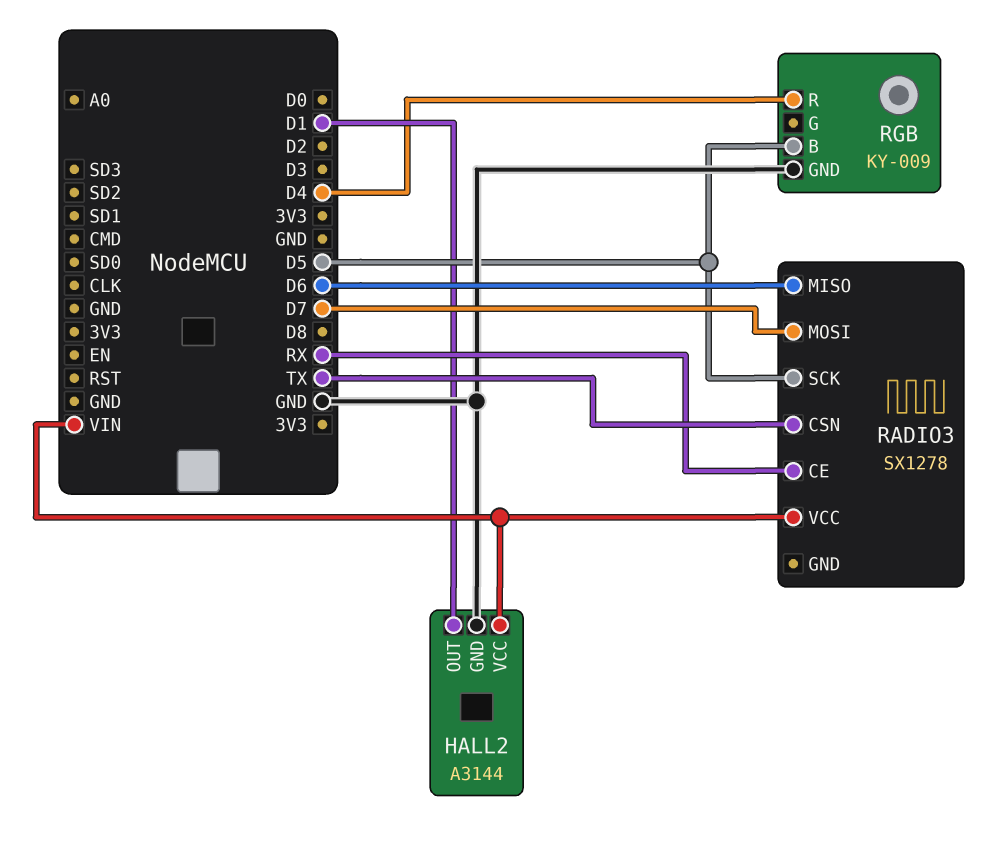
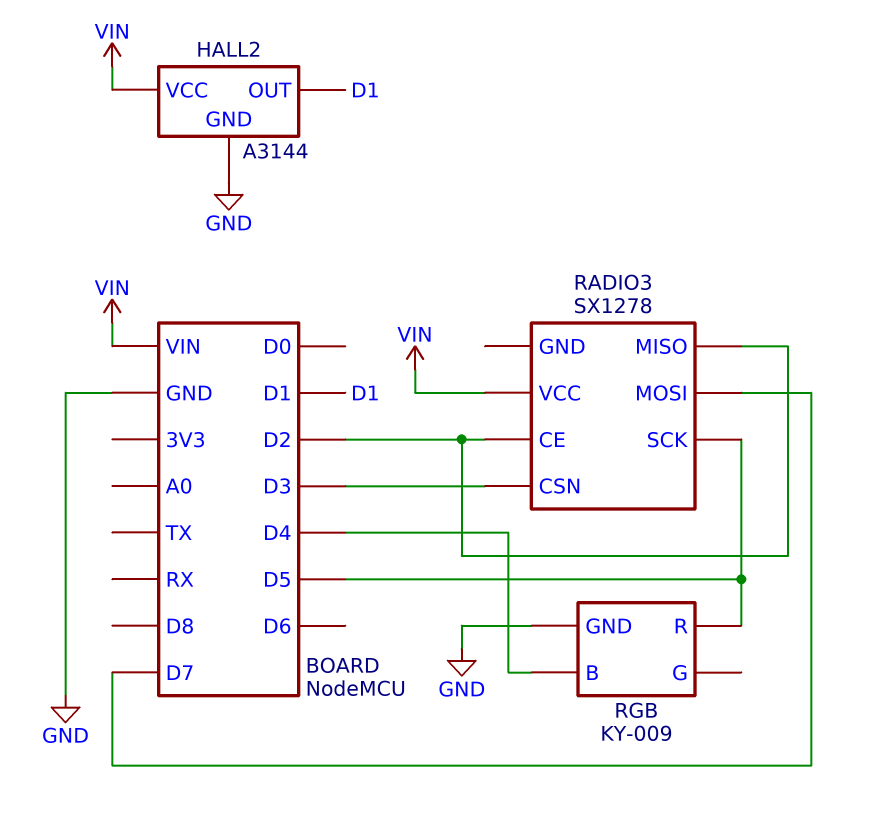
RADIO3 pin CE: RX -> D2
RADIO3 pin CSN: TX -> D3
RADIO3 pin MISO: D6 -> D2
RGB pin B: D5 -> D4
RGB pin R: D4 -> D5

